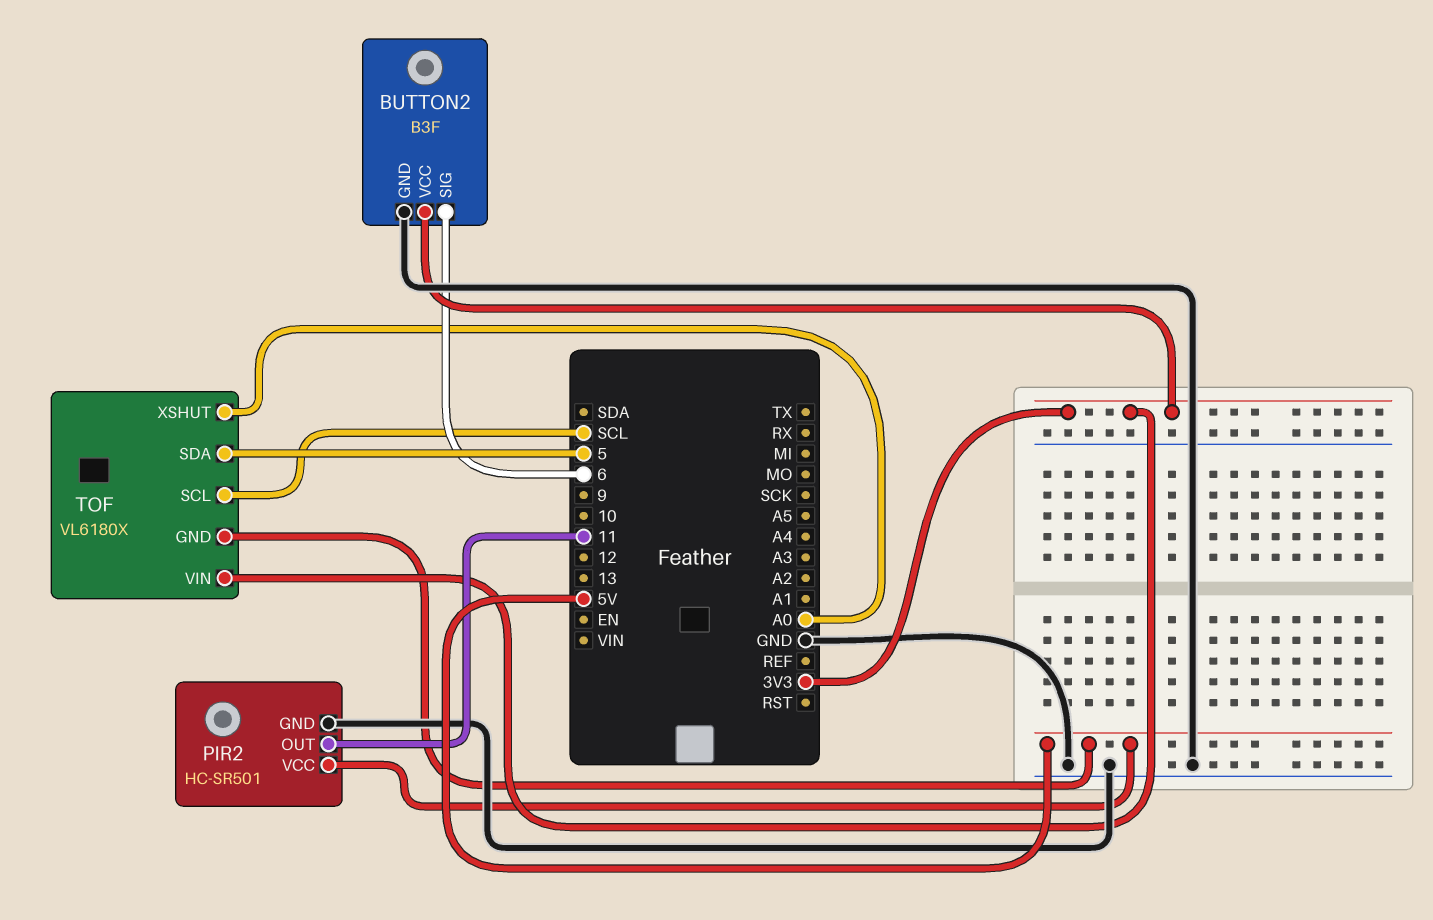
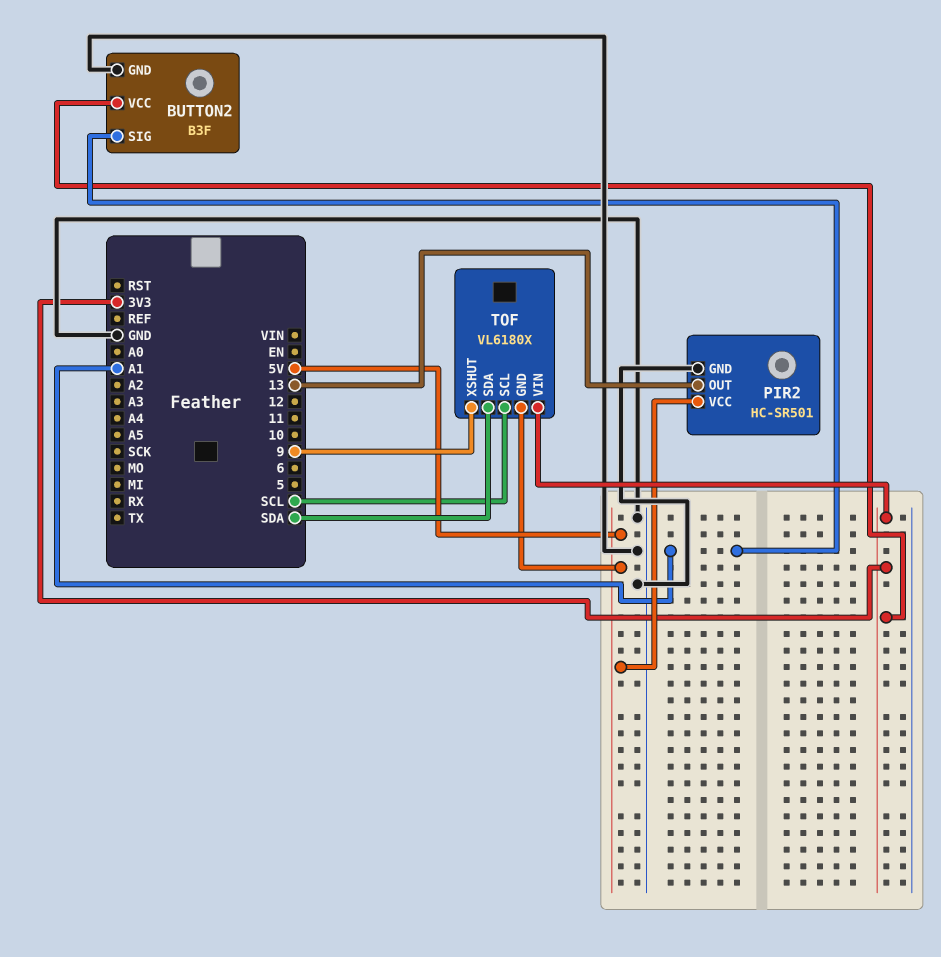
BUTTON2 pin SIG: 6 -> A1
PIR2 pin OUT: 11 -> 13
TOF pin SDA: 5 -> SDA
TOF pin XSHUT: A0 -> 9

